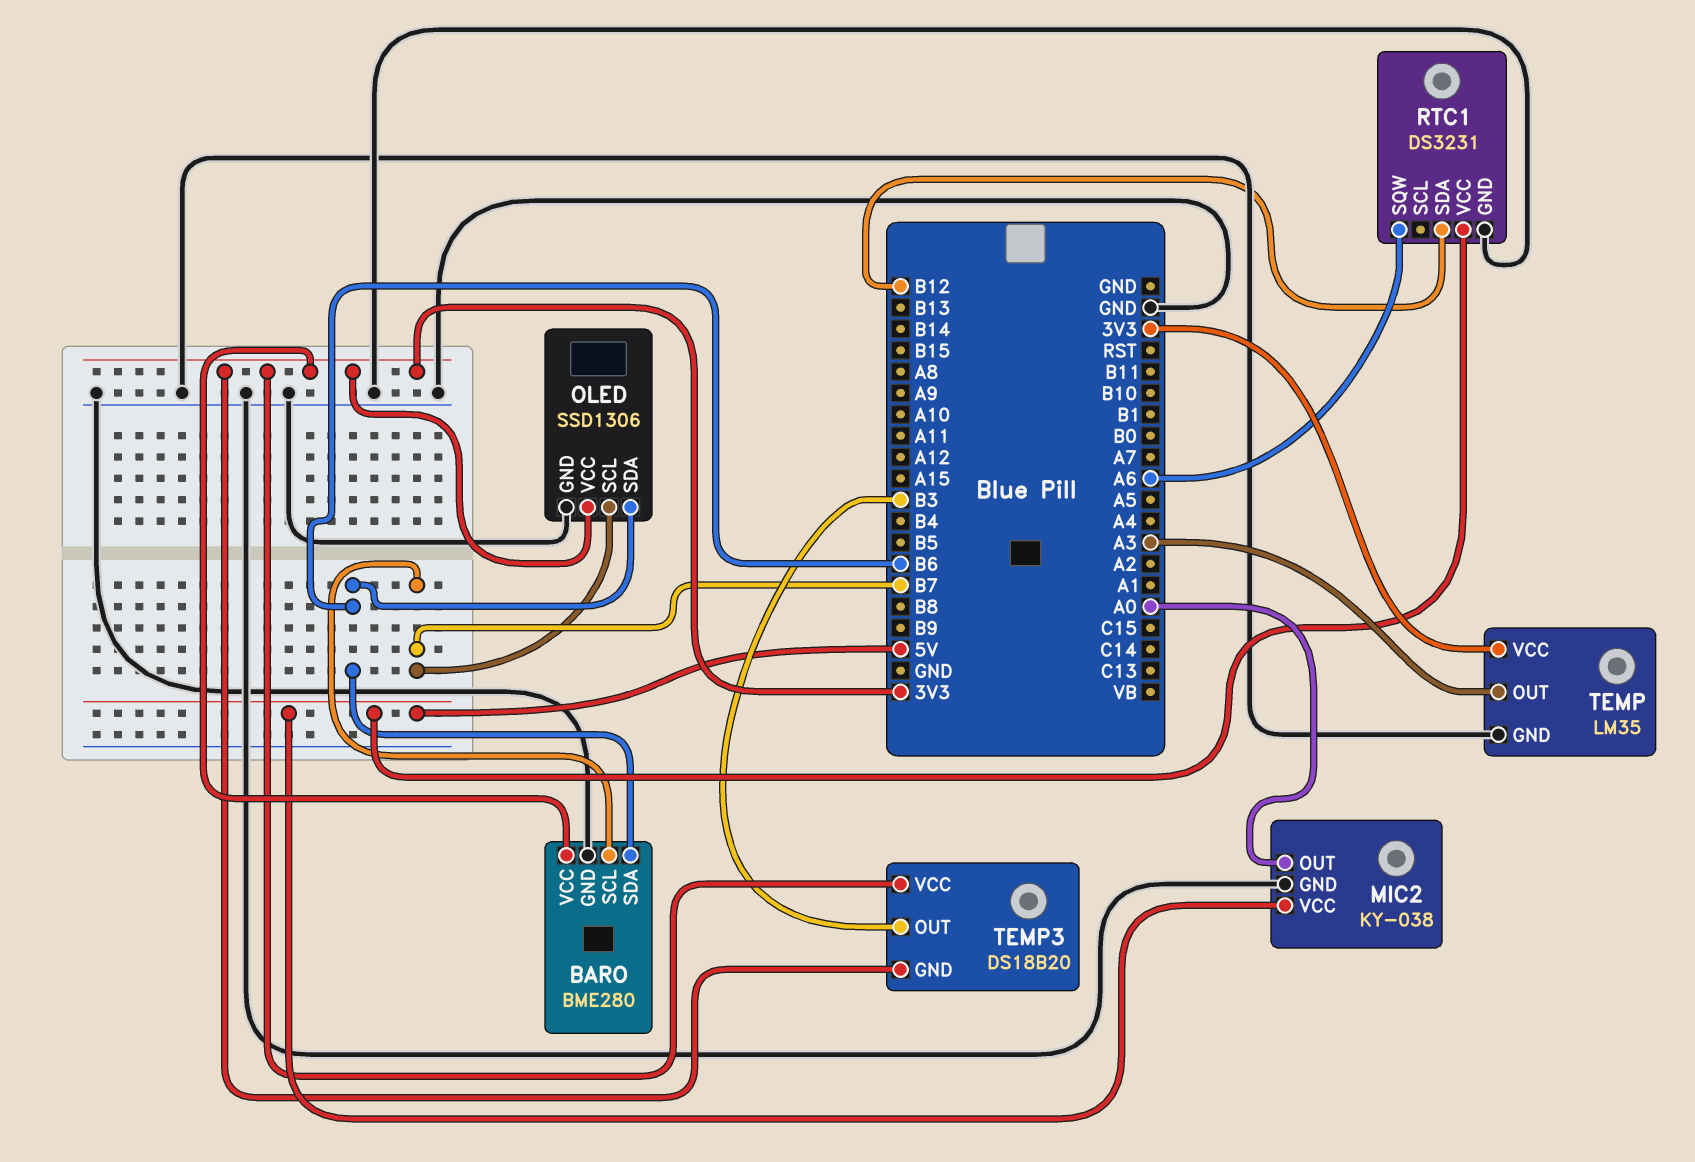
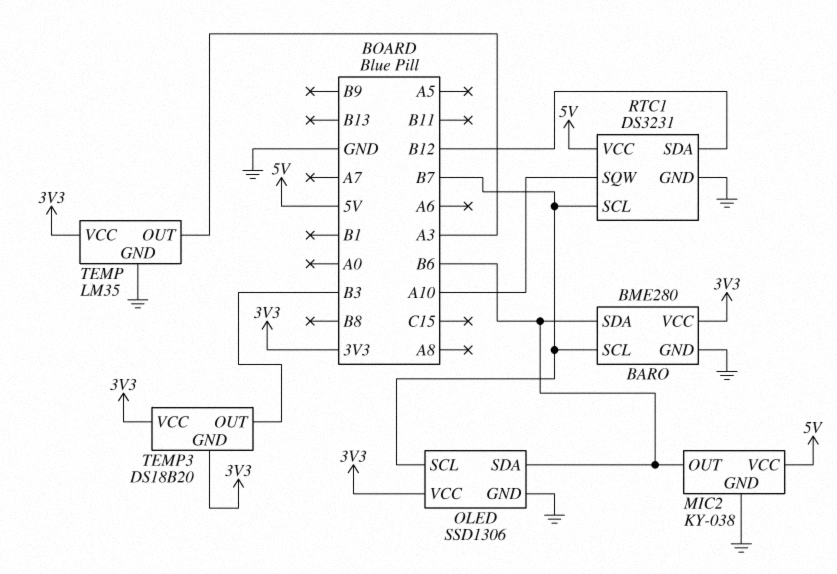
MIC2 pin OUT: A0 -> B6
RTC1 pin SCL: none -> B7
RTC1 pin SQW: A6 -> A10

